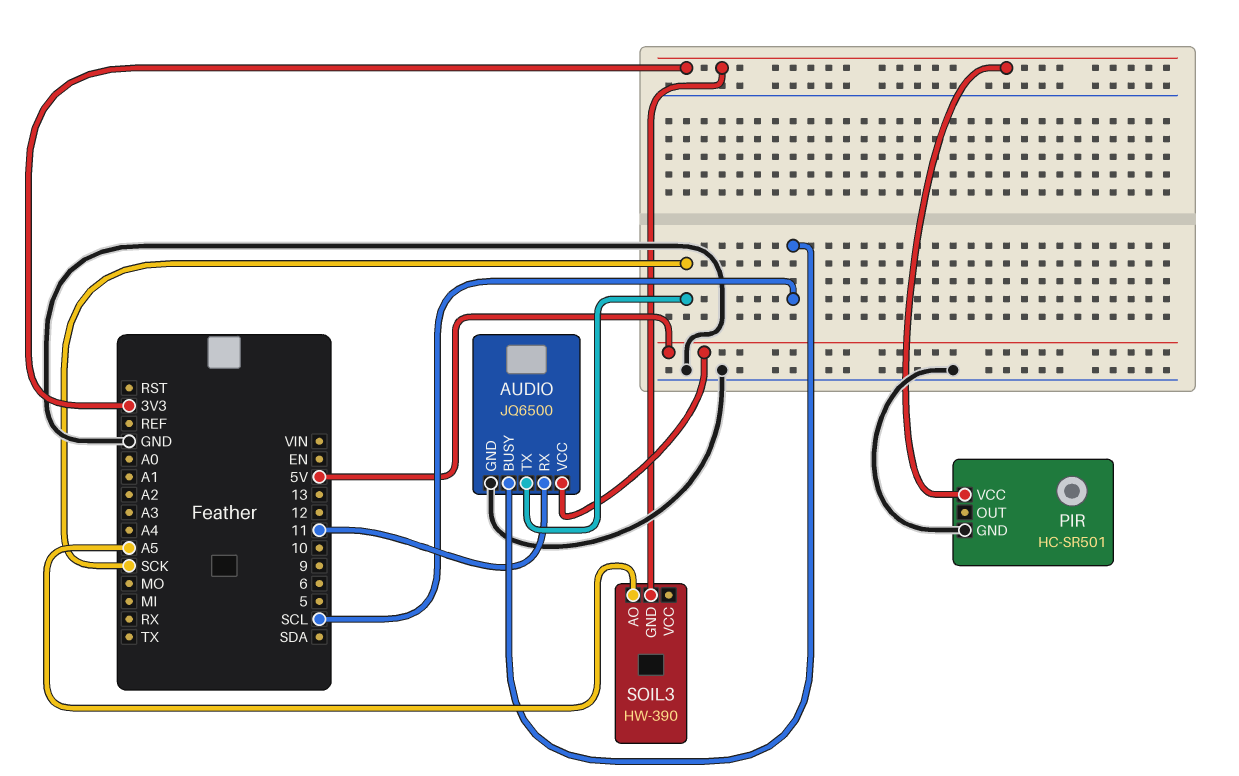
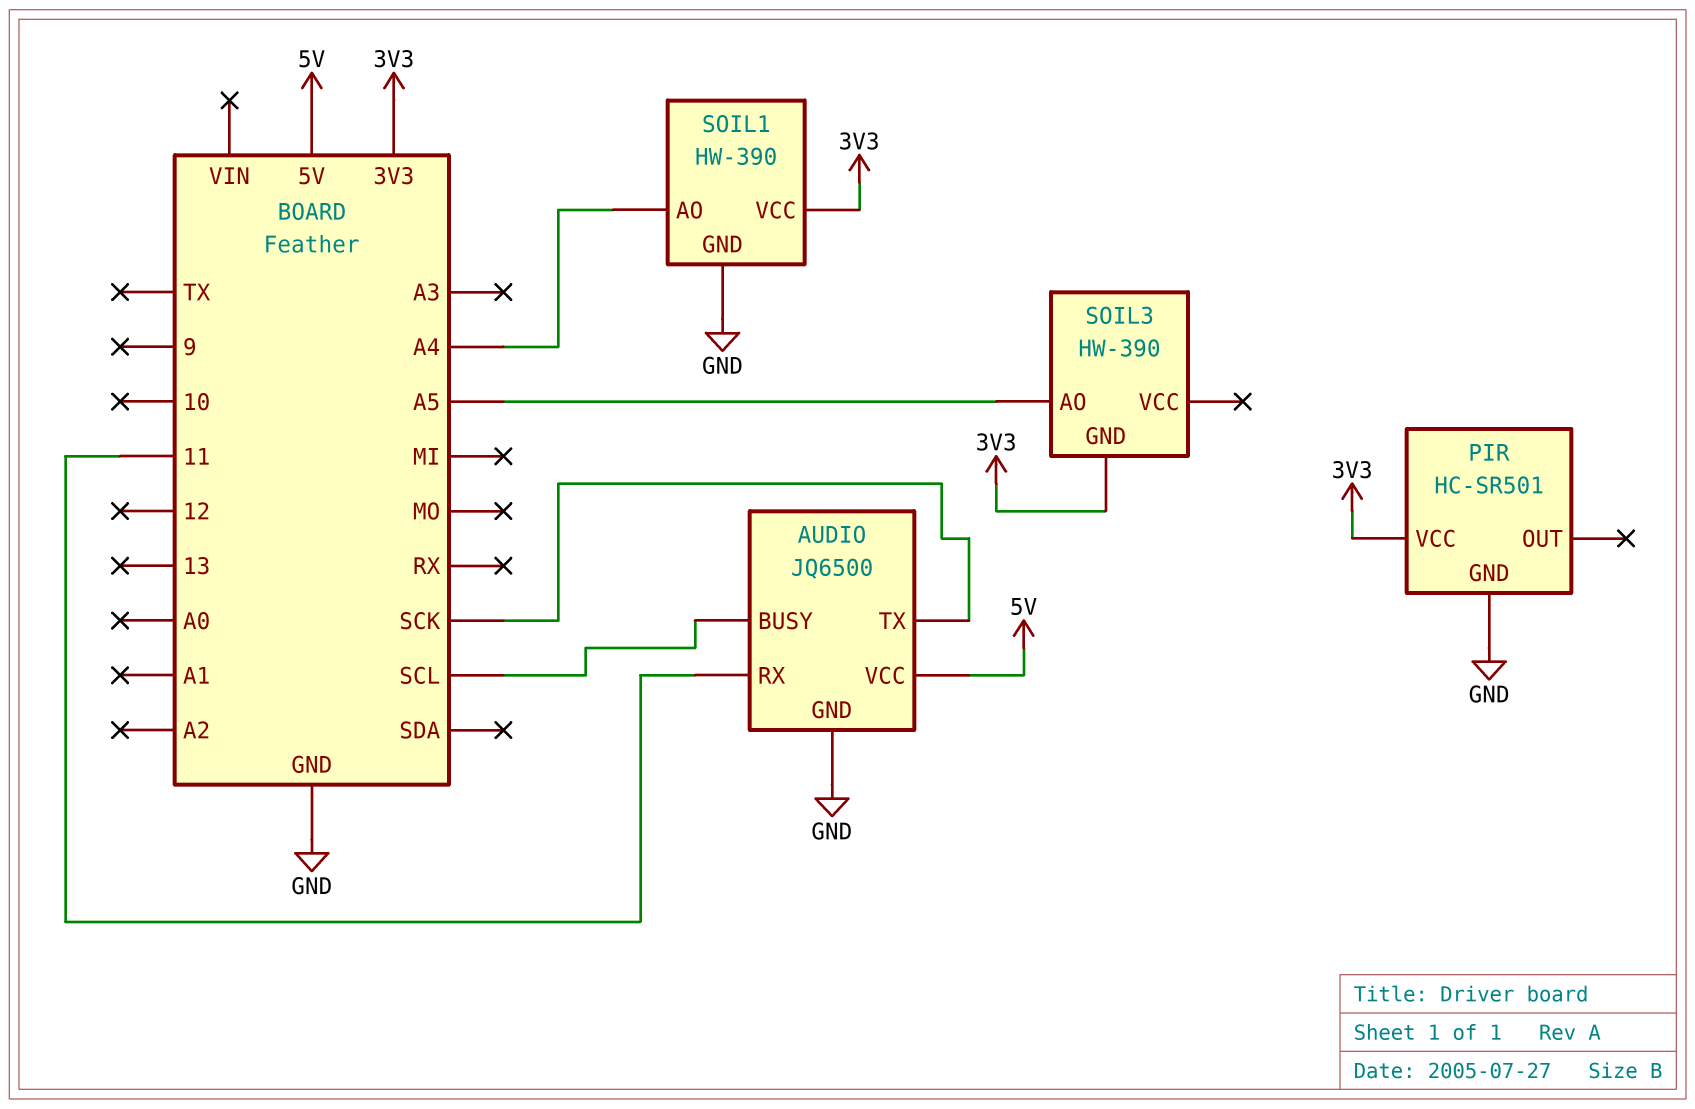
SOIL1: none -> HW-390
SOIL1 pin AO: none -> A4
SOIL1 pin GND: none -> GND
SOIL1 pin VCC: none -> 3V3

